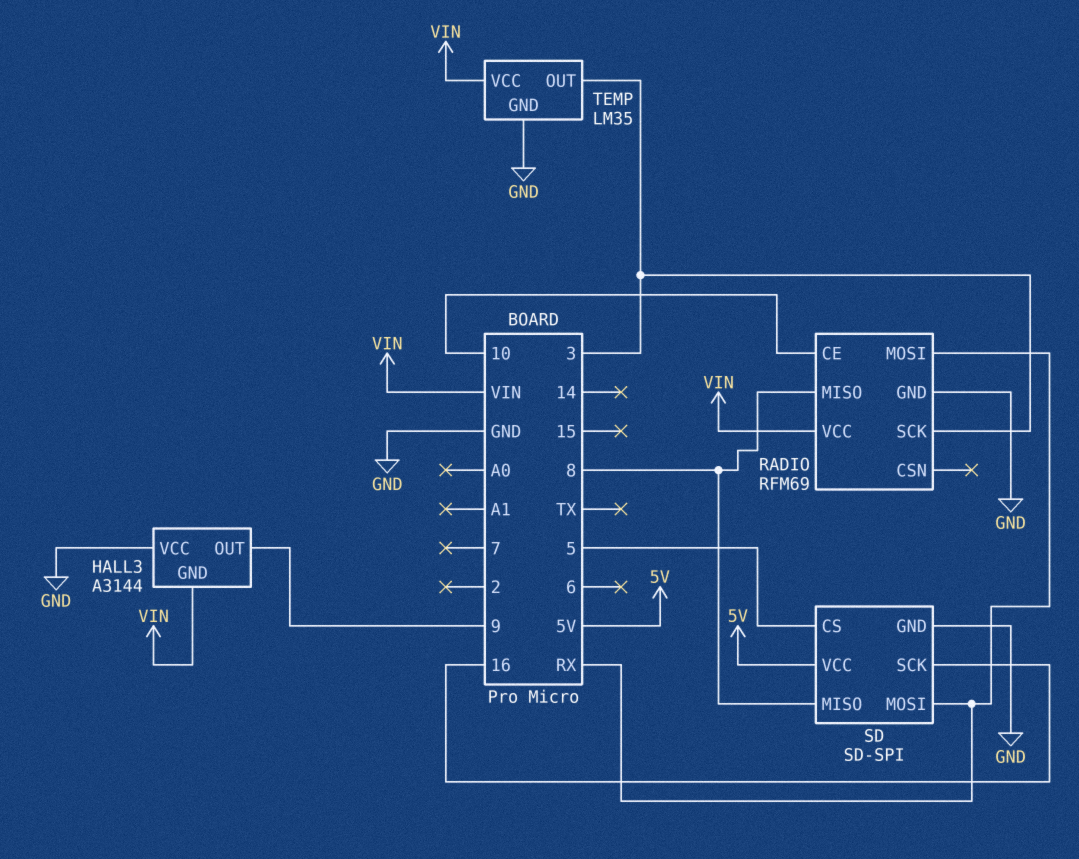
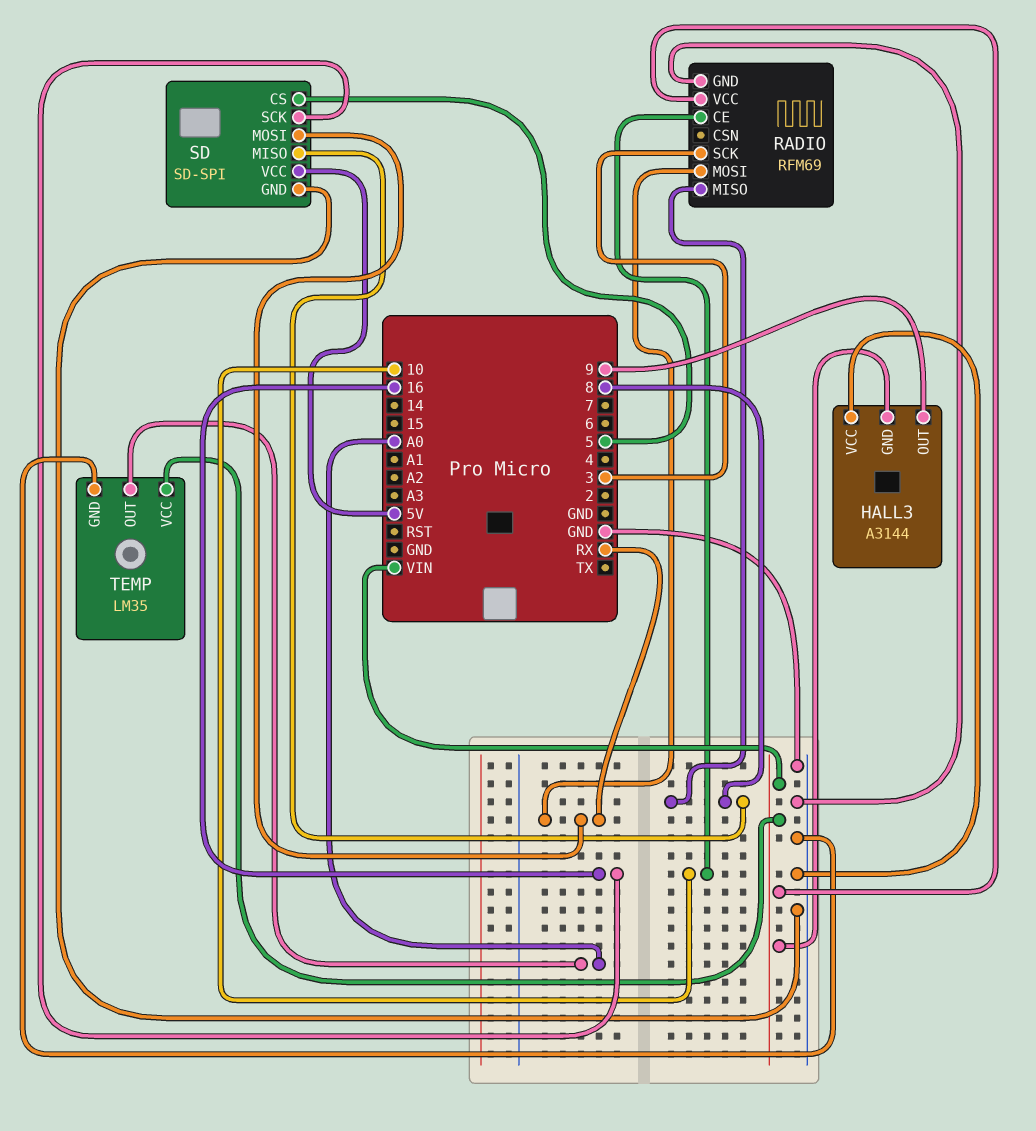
TEMP pin OUT: 3 -> A0

